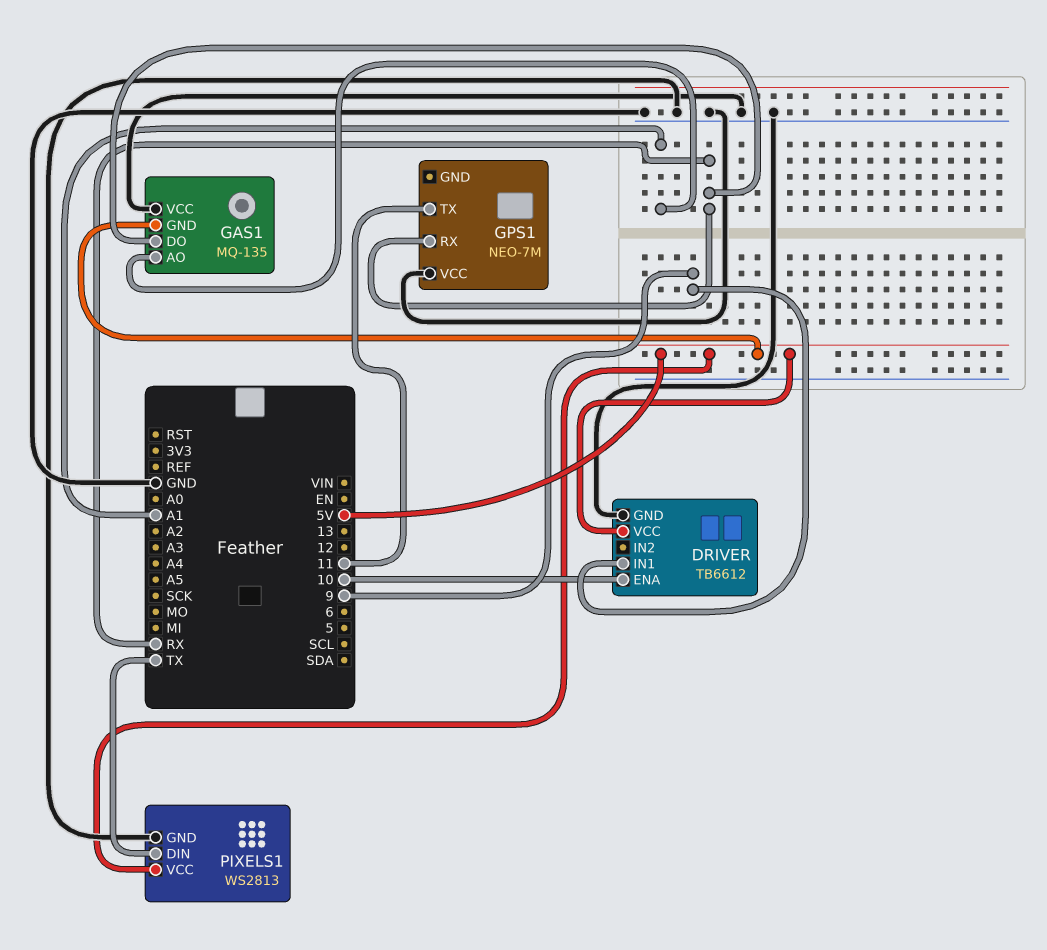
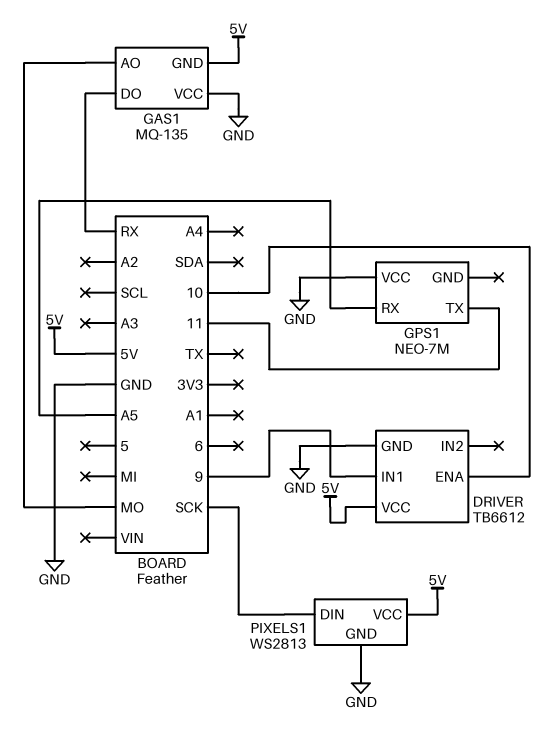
GAS1 pin AO: A1 -> MO
GPS1 pin RX: RX -> A5
PIXELS1 pin DIN: TX -> SCK

